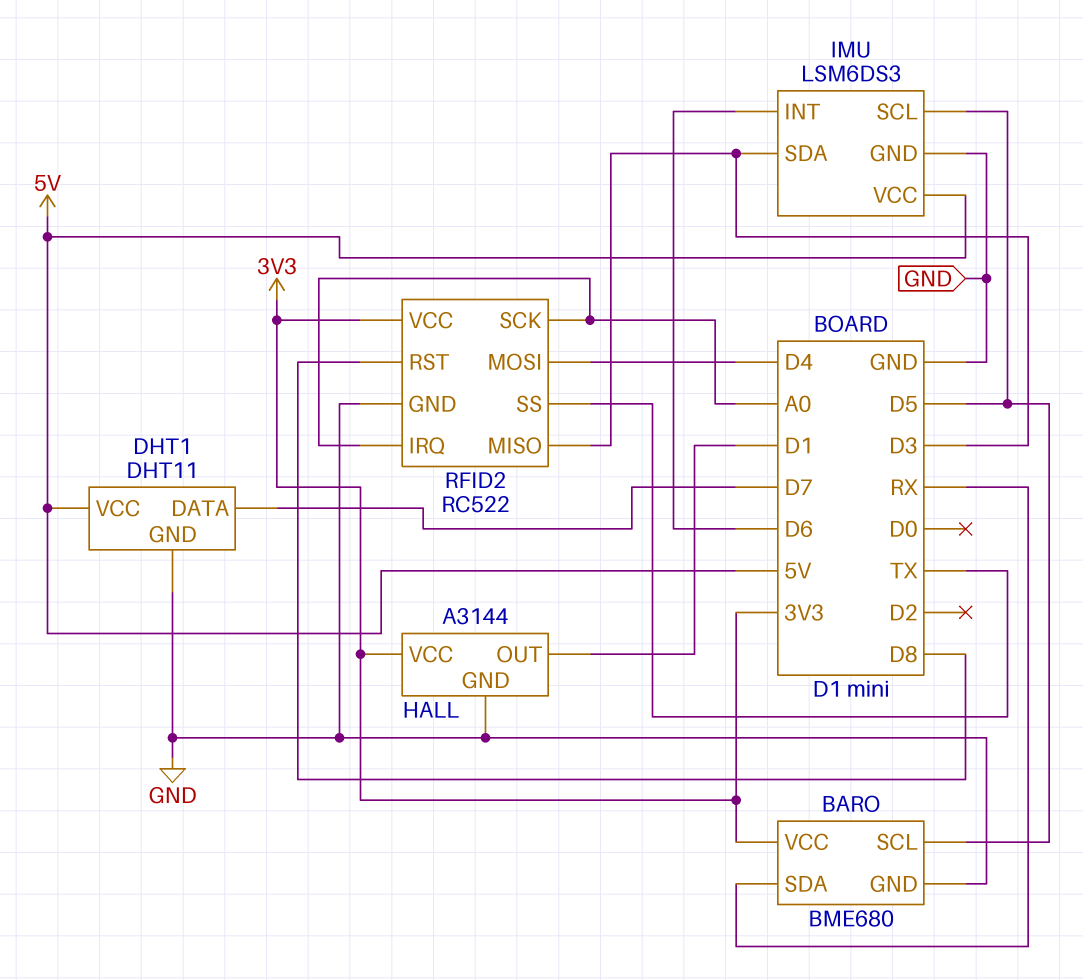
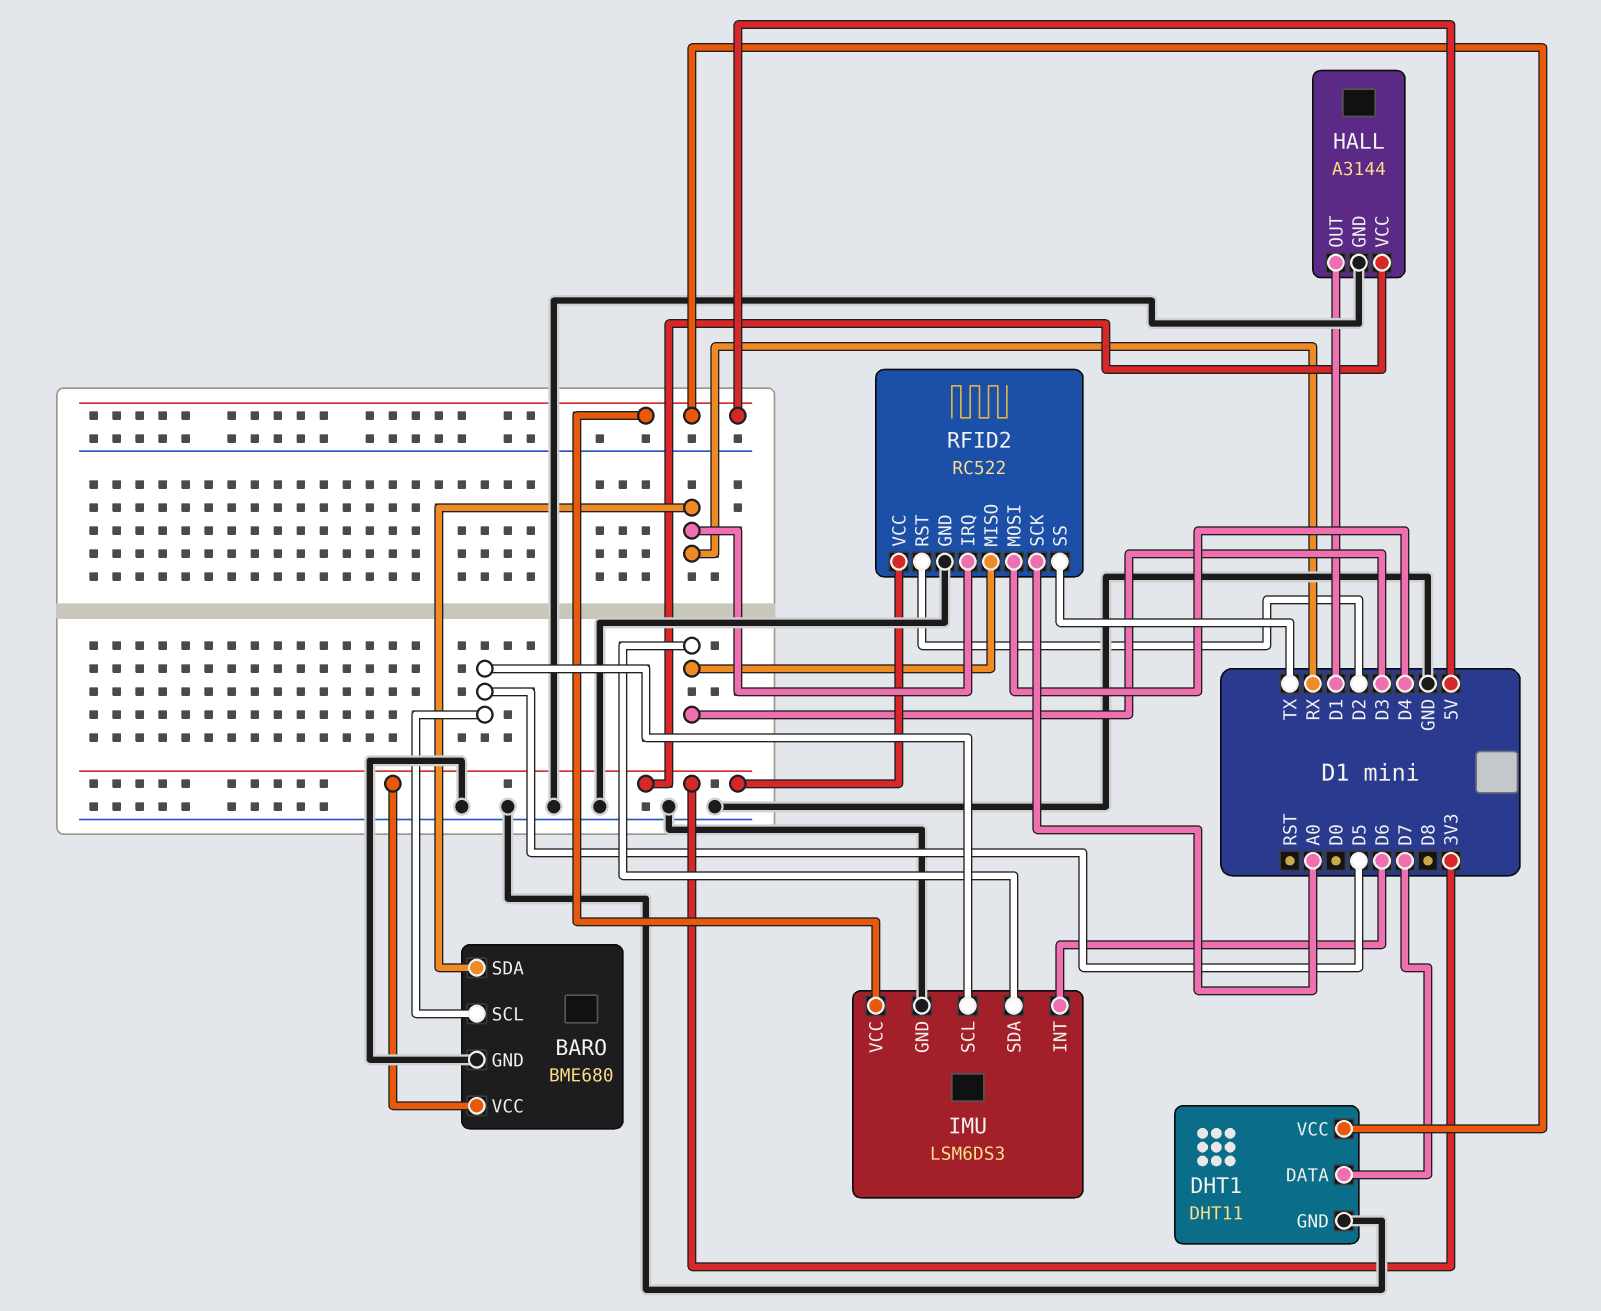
RFID2 pin IRQ: A0 -> RX
RFID2 pin RST: D8 -> D2

